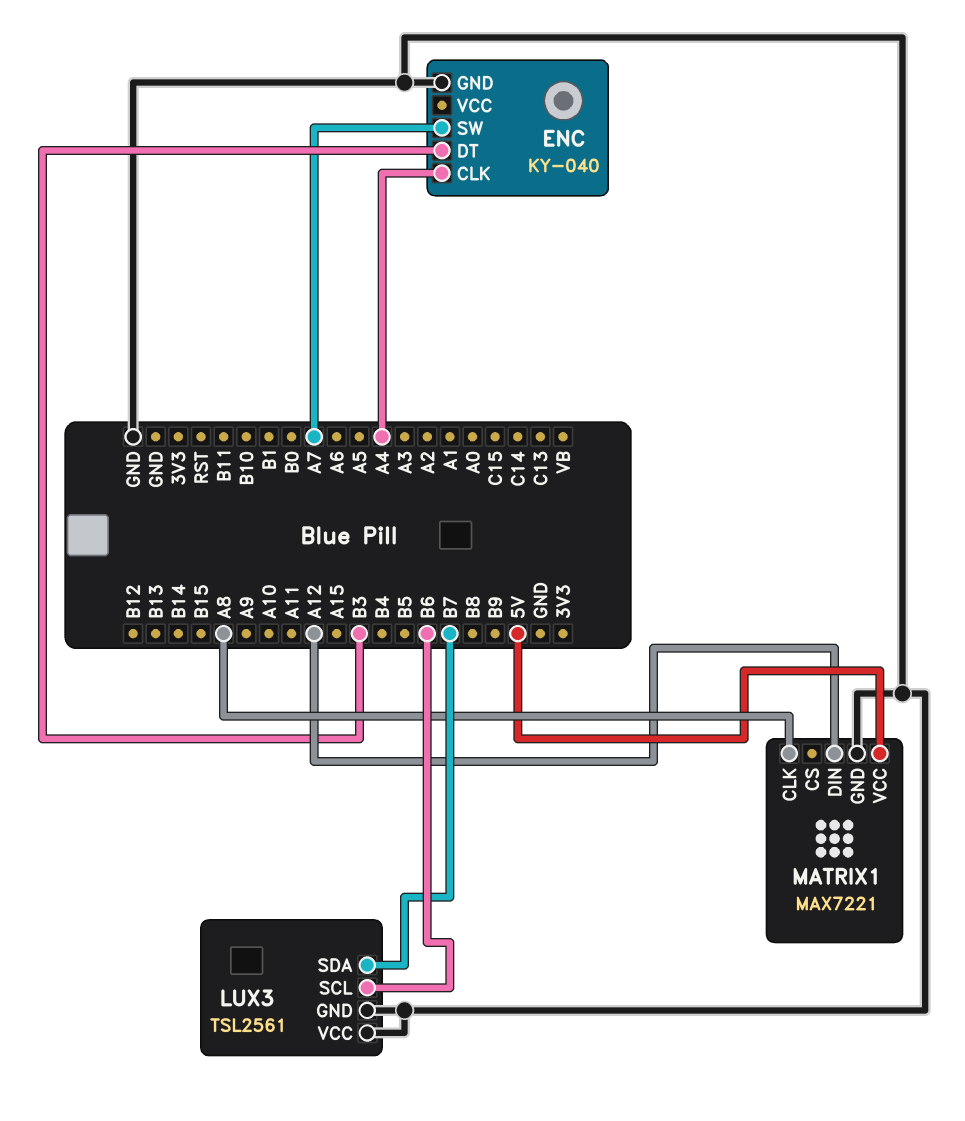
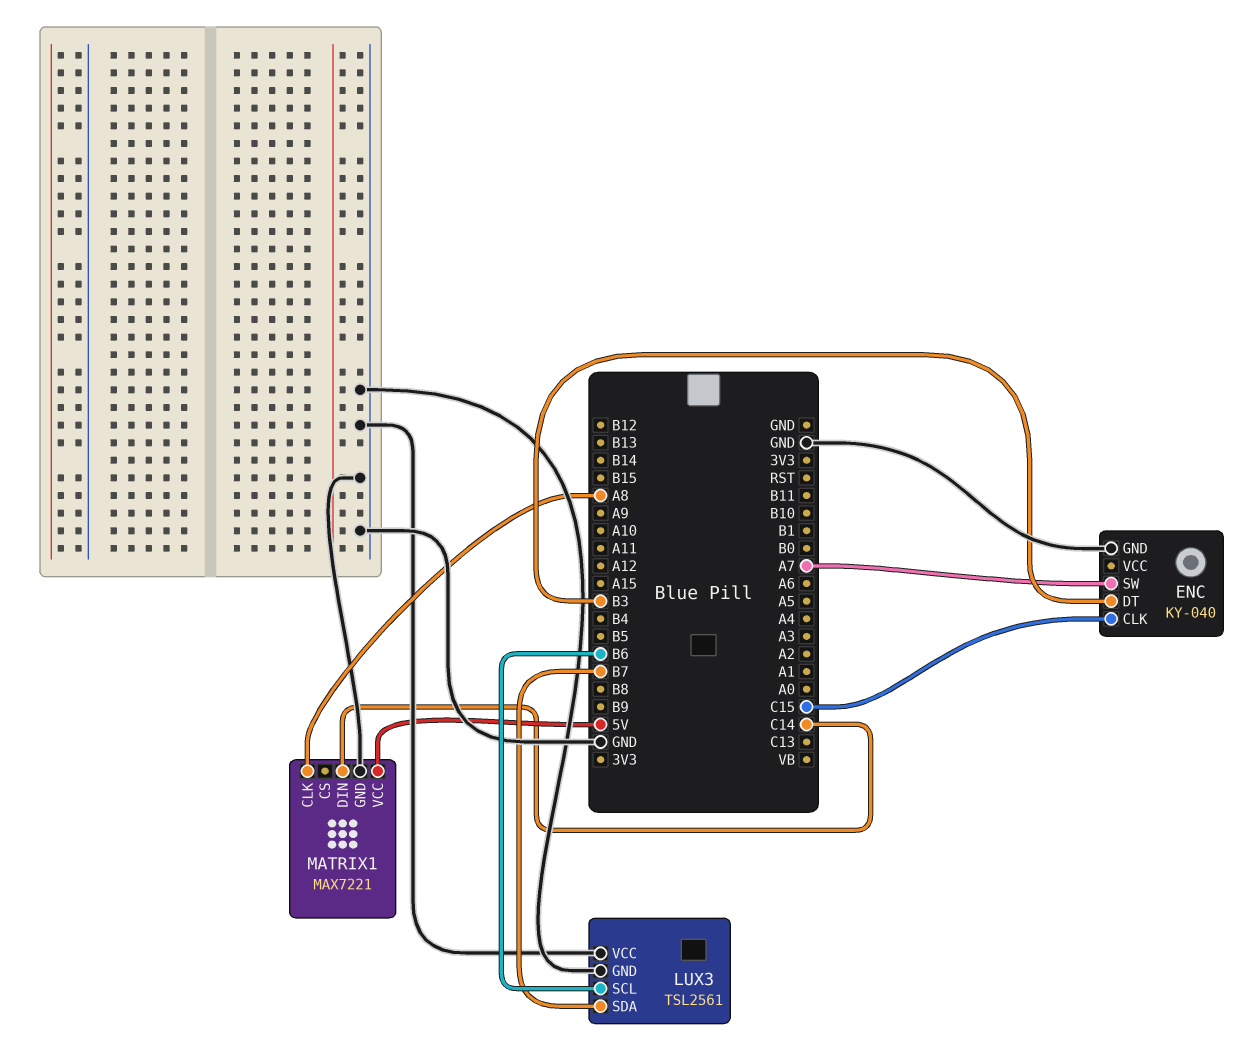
ENC pin CLK: A4 -> C15
MATRIX1 pin DIN: A12 -> C14

